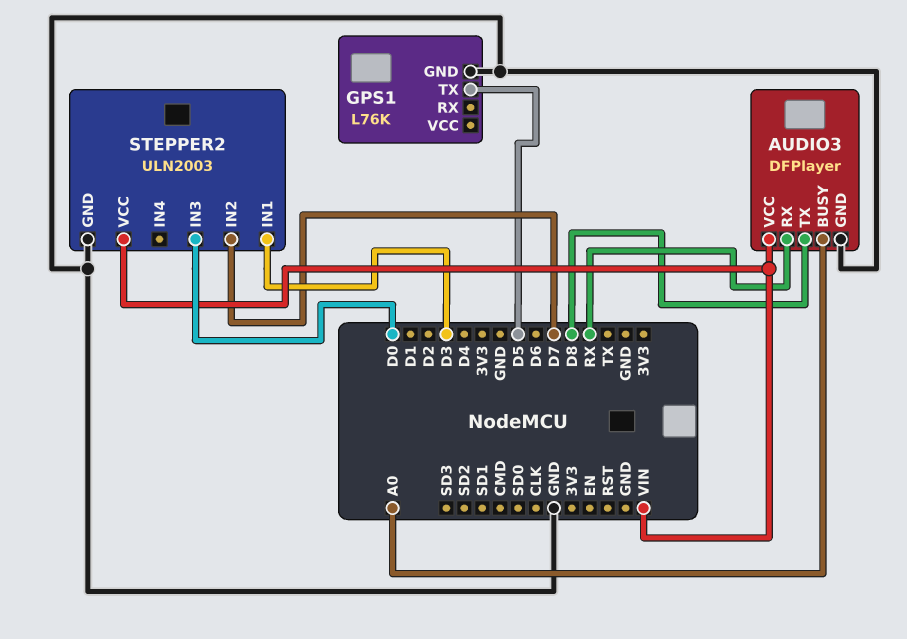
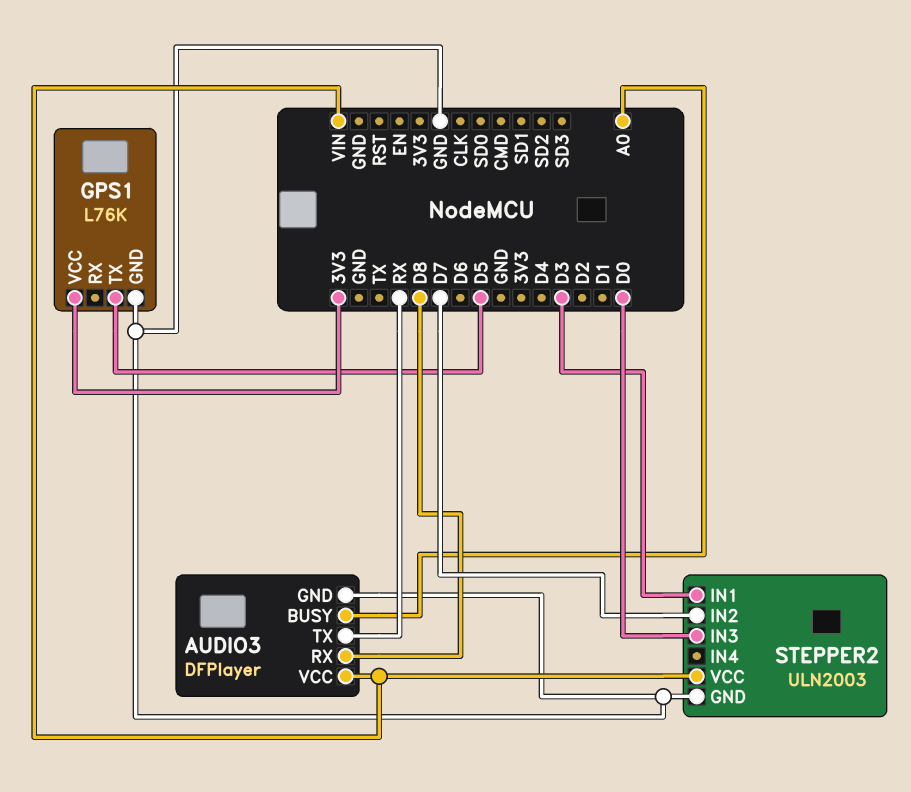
AUDIO3 pin RX: RX -> D8
AUDIO3 pin TX: D8 -> RX
GPS1 pin VCC: none -> 3V3

